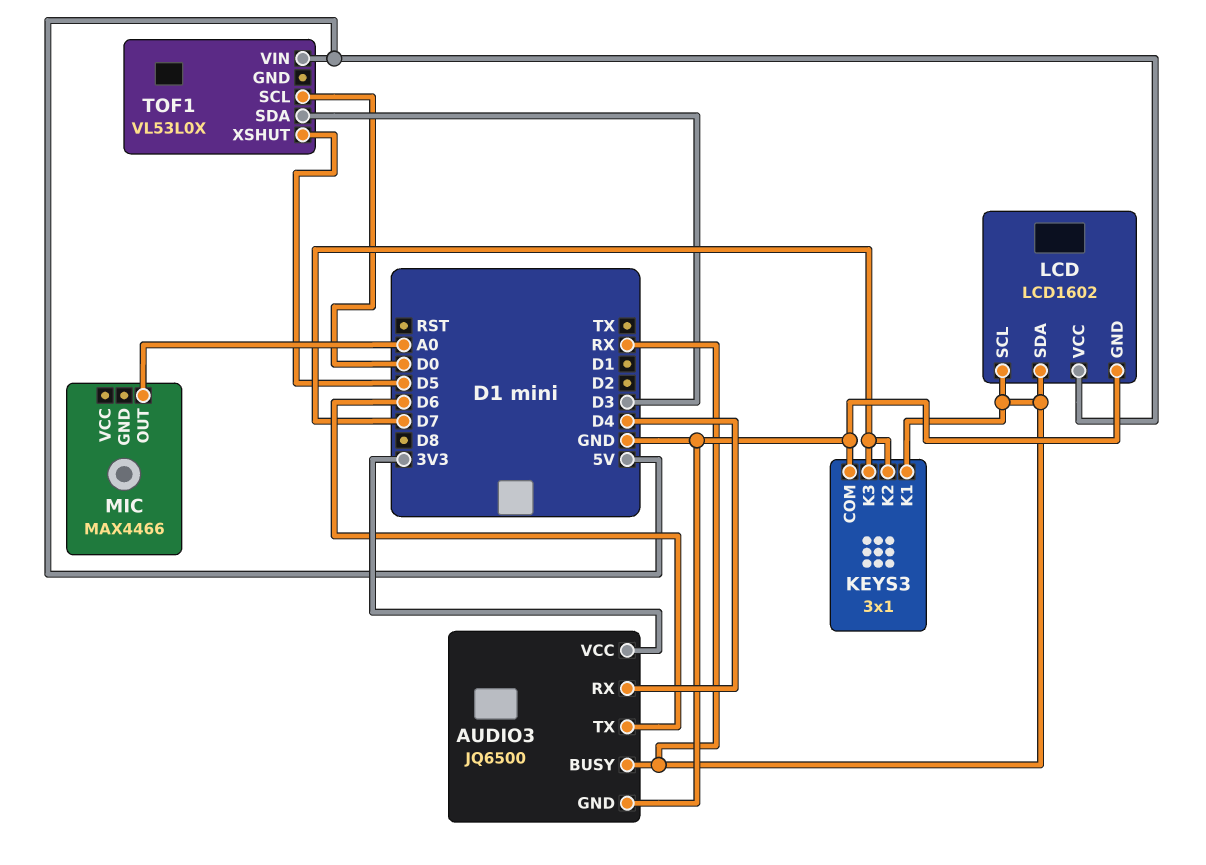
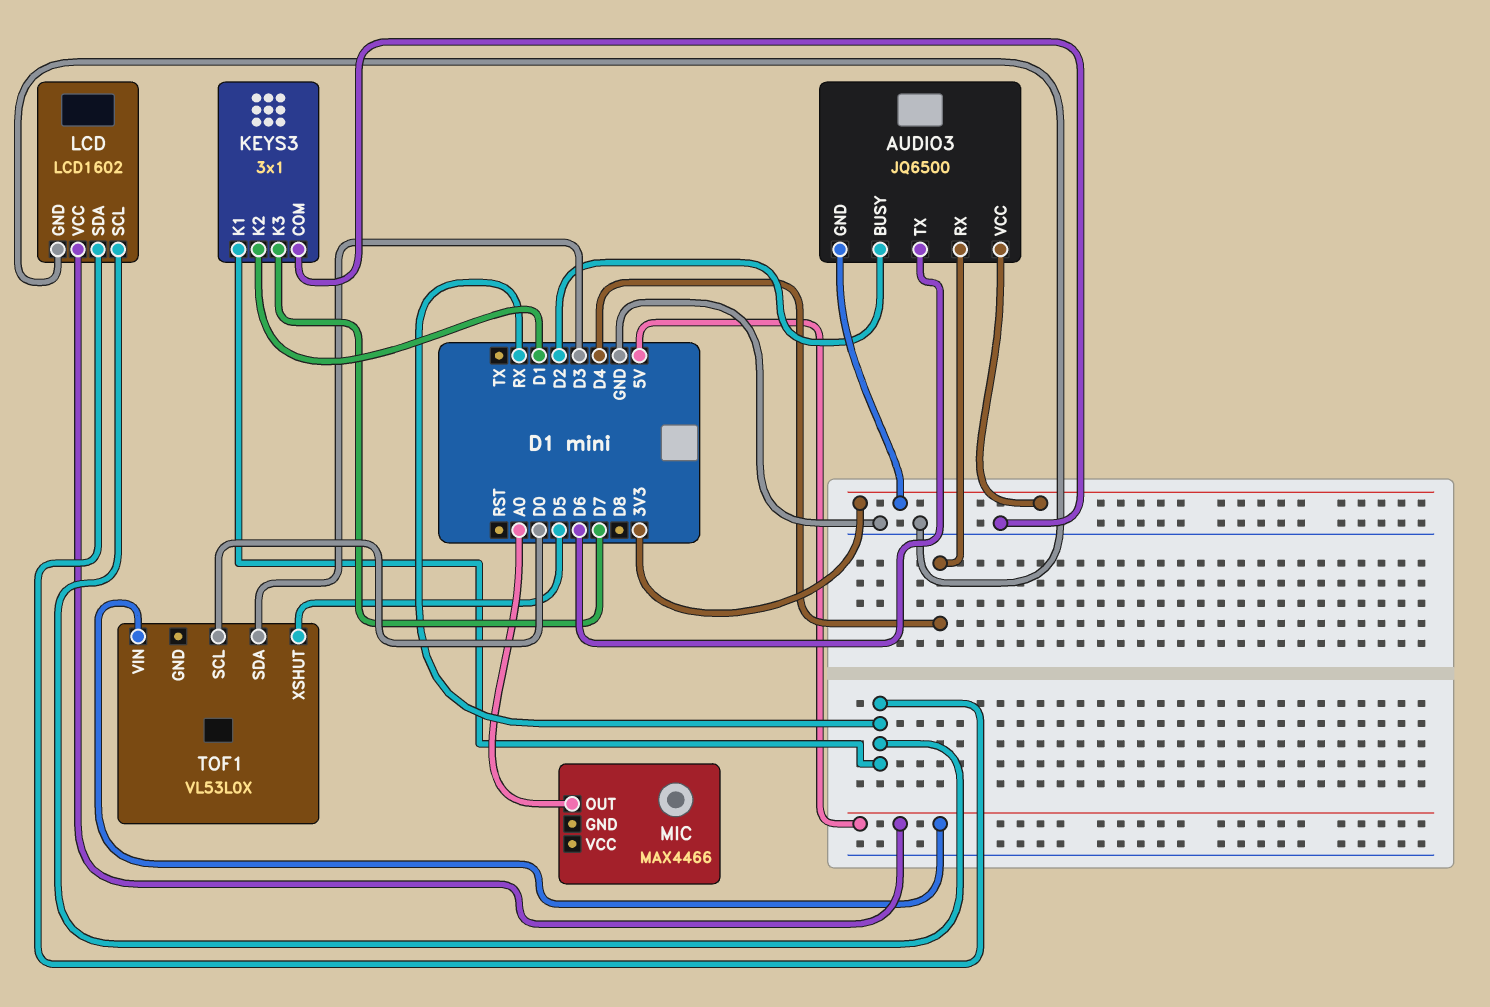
AUDIO3 pin BUSY: RX -> D2
AUDIO3 pin GND: GND -> 3V3
KEYS3 pin K2: D7 -> D1

